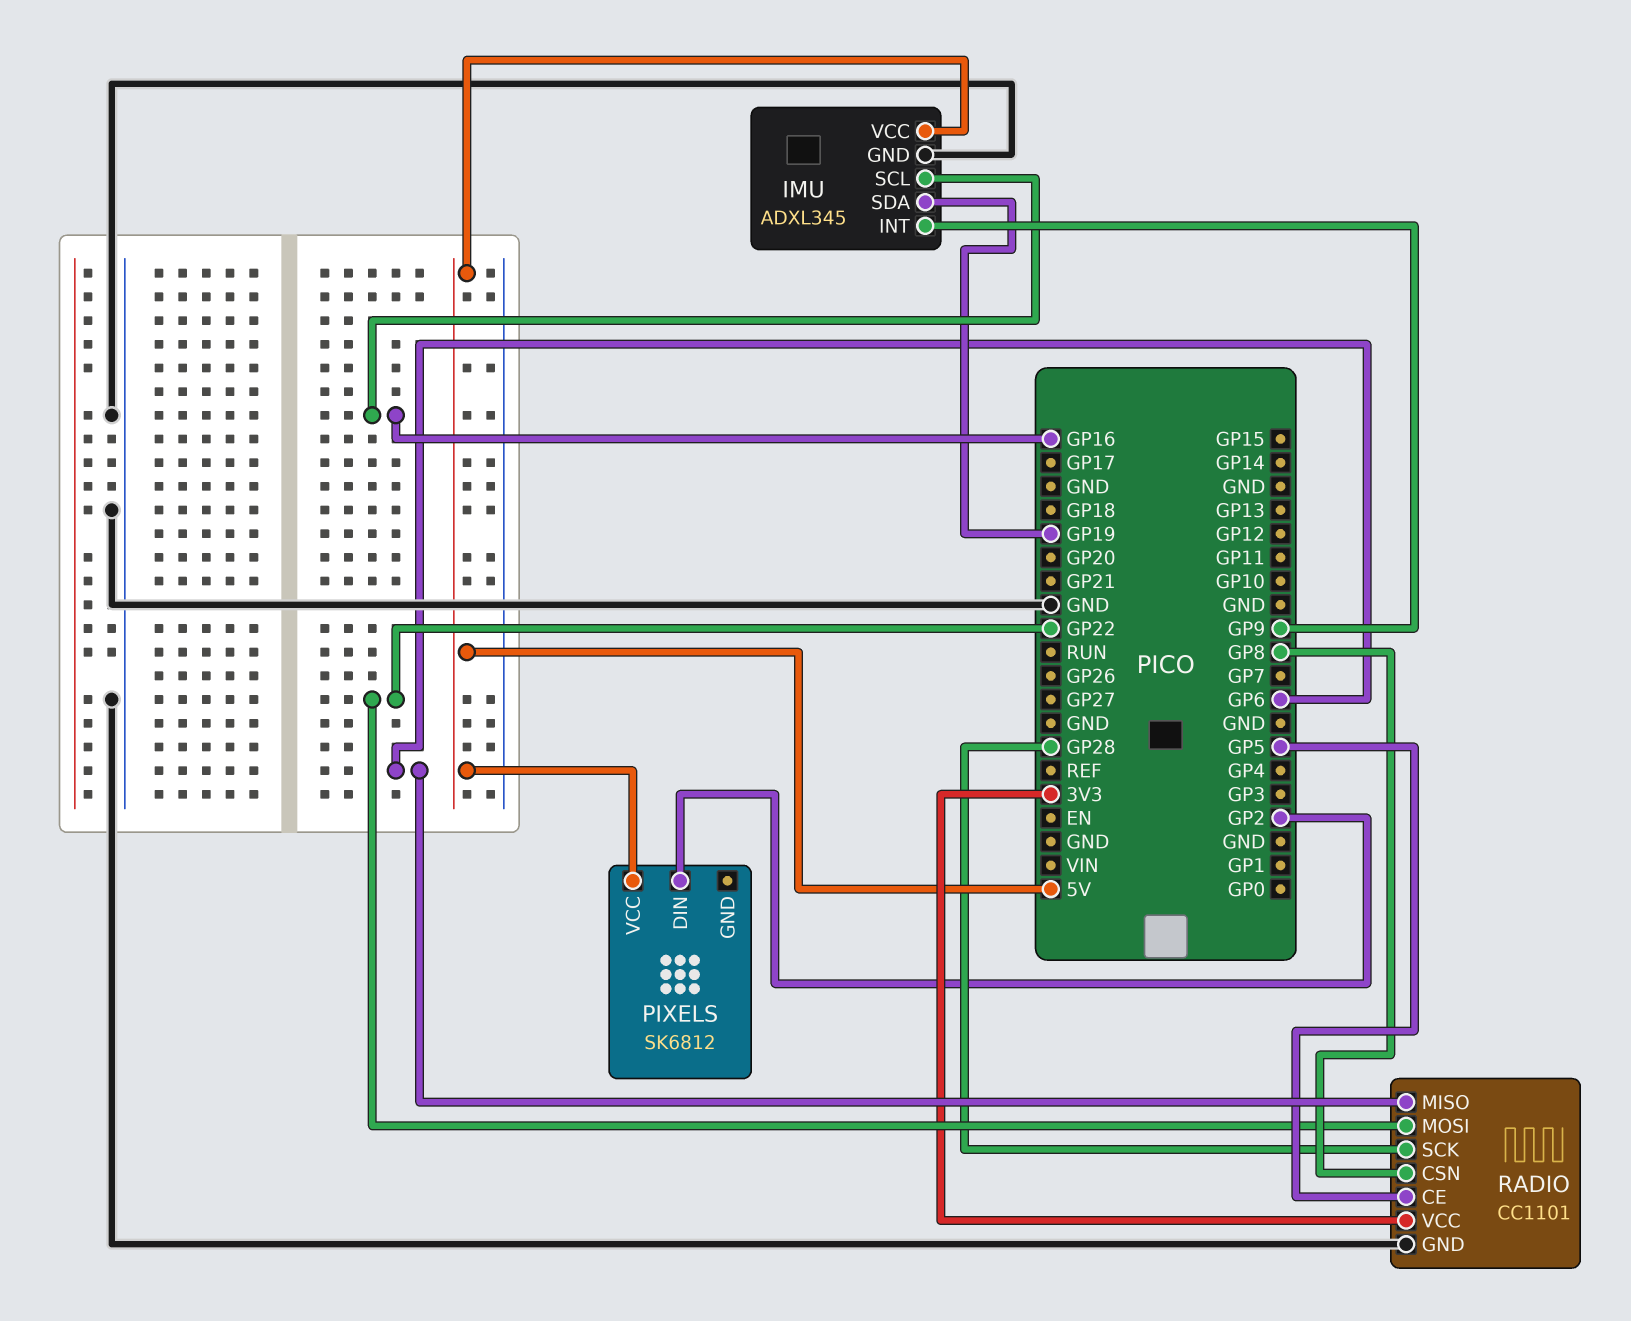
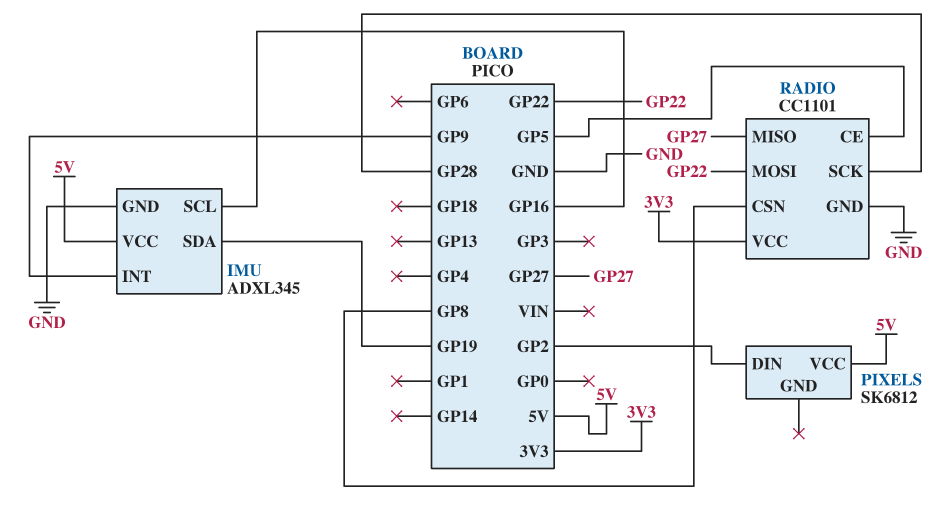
RADIO pin MISO: GP6 -> GP27

